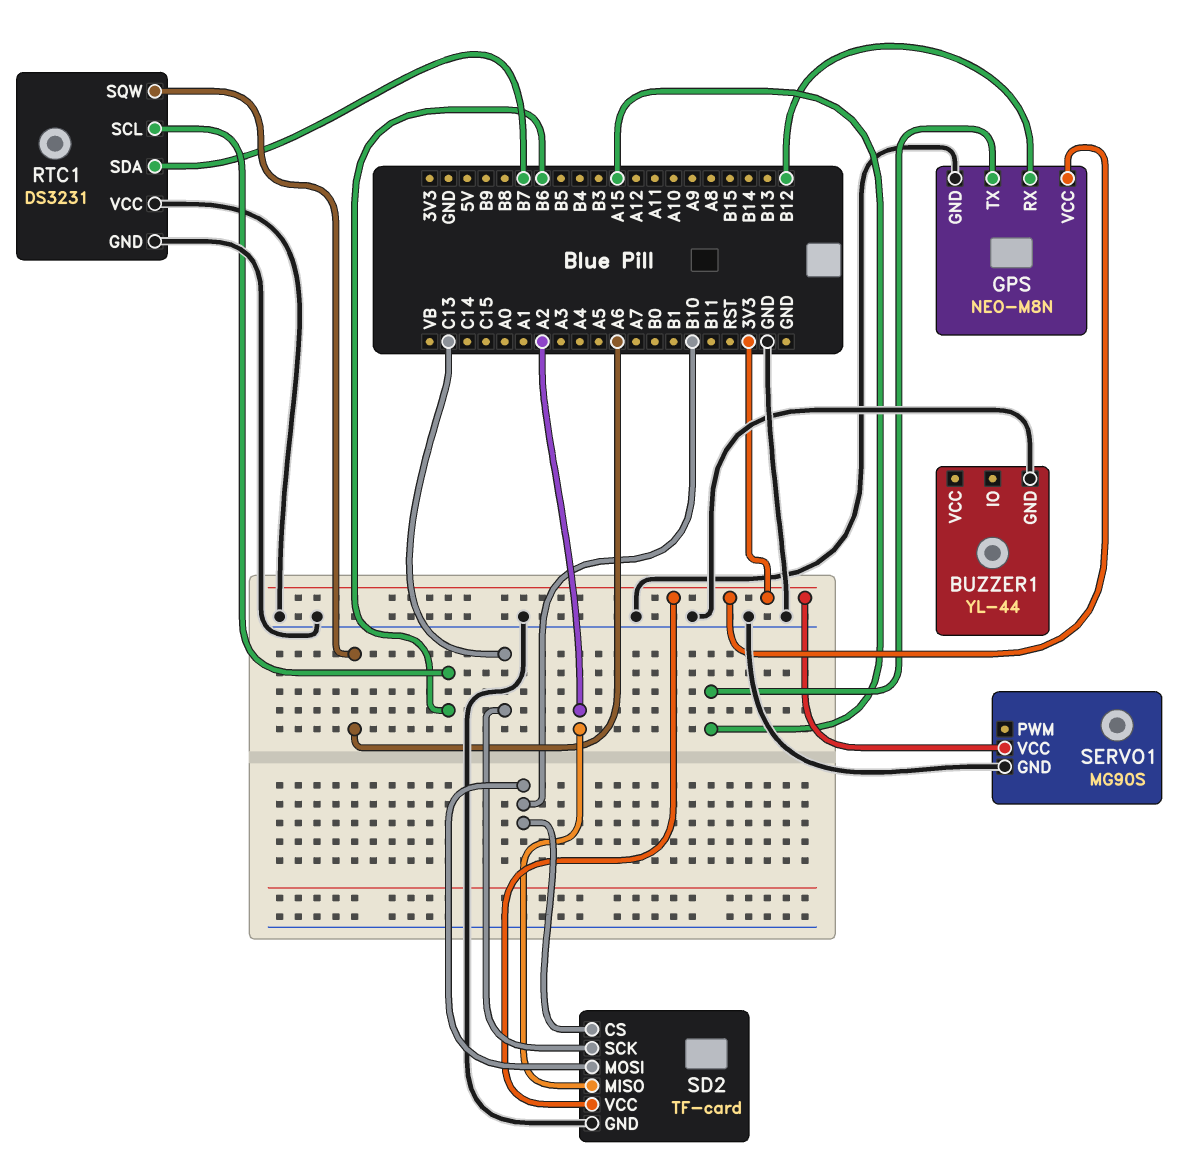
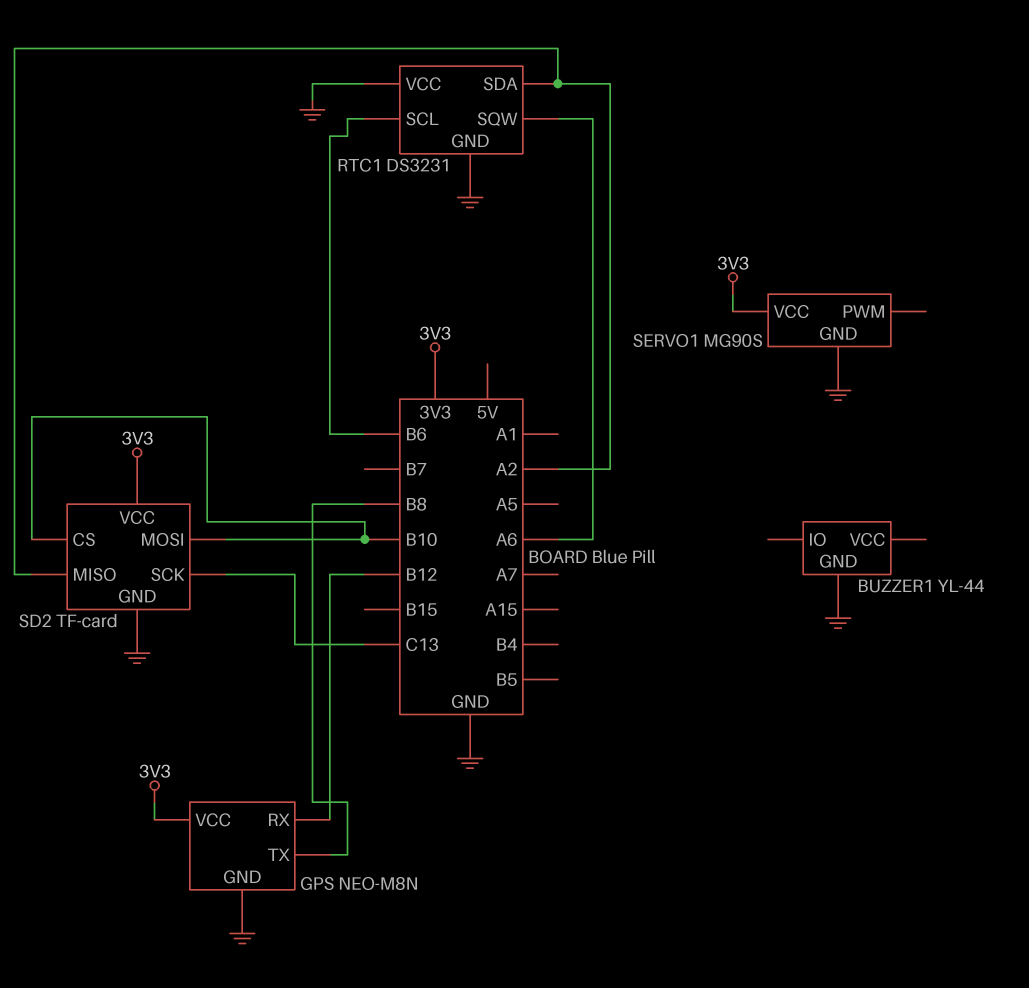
GPS pin TX: A15 -> B8
RTC1 pin SDA: B7 -> A2

